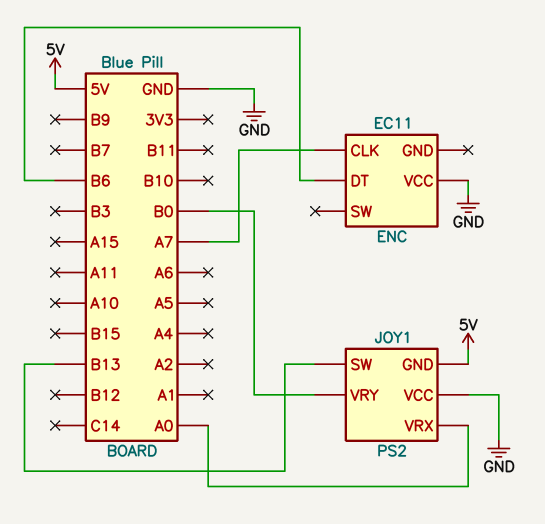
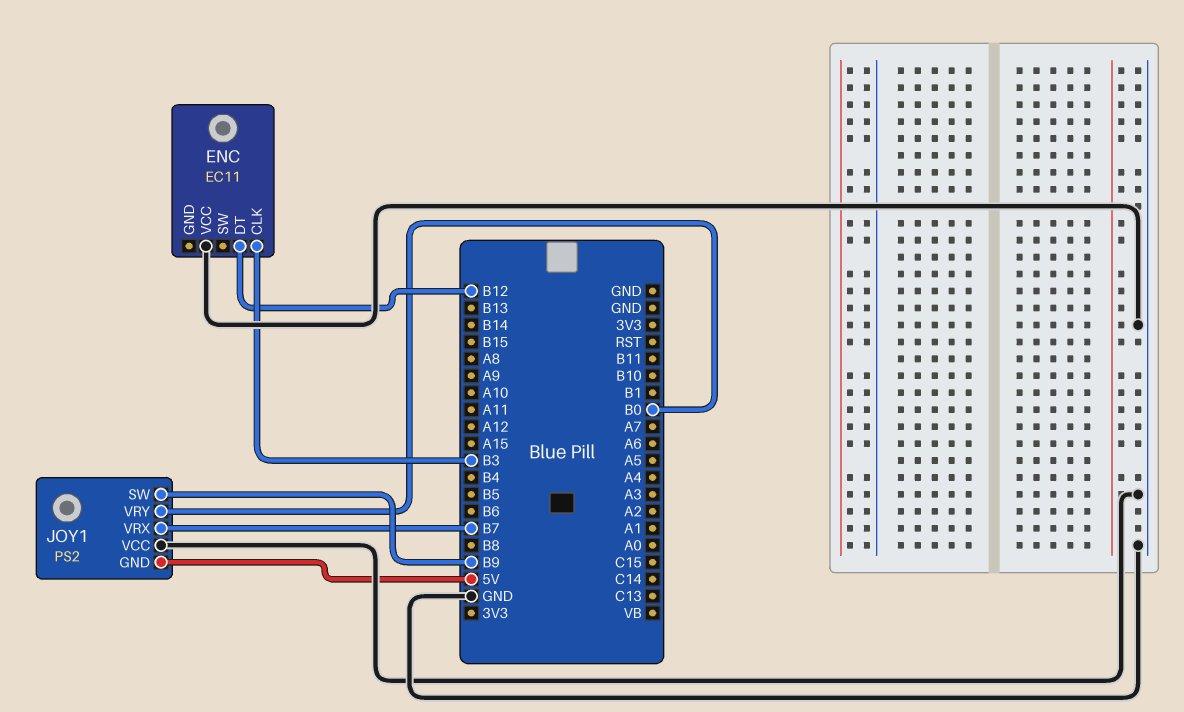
ENC pin CLK: A7 -> B3
ENC pin DT: B6 -> B12
JOY1 pin SW: B13 -> B9
JOY1 pin VRX: A0 -> B7

